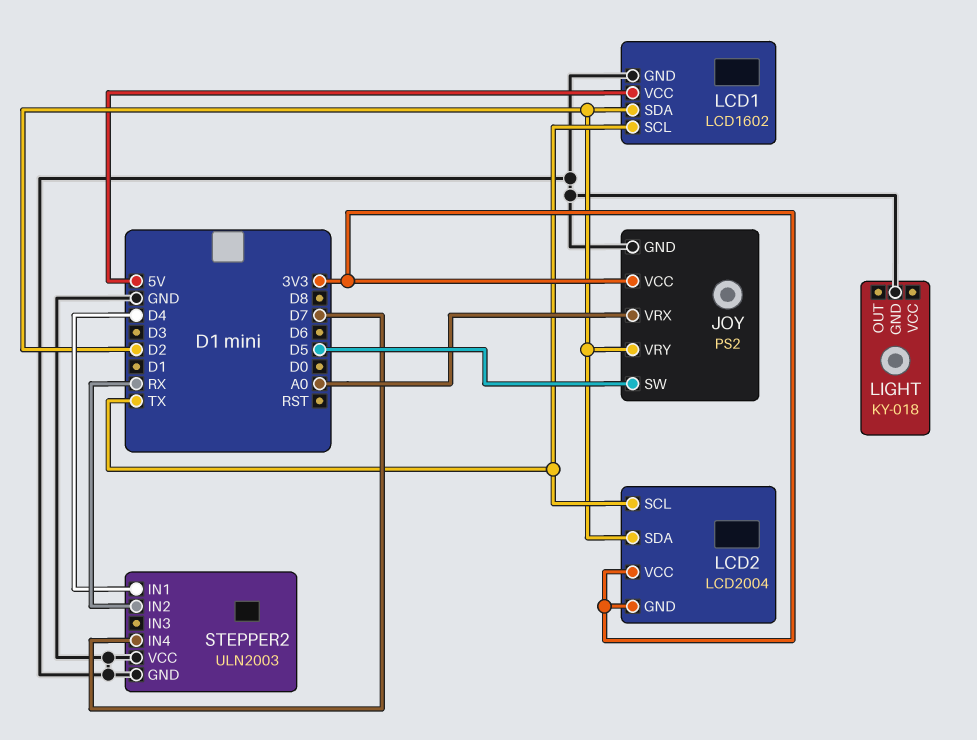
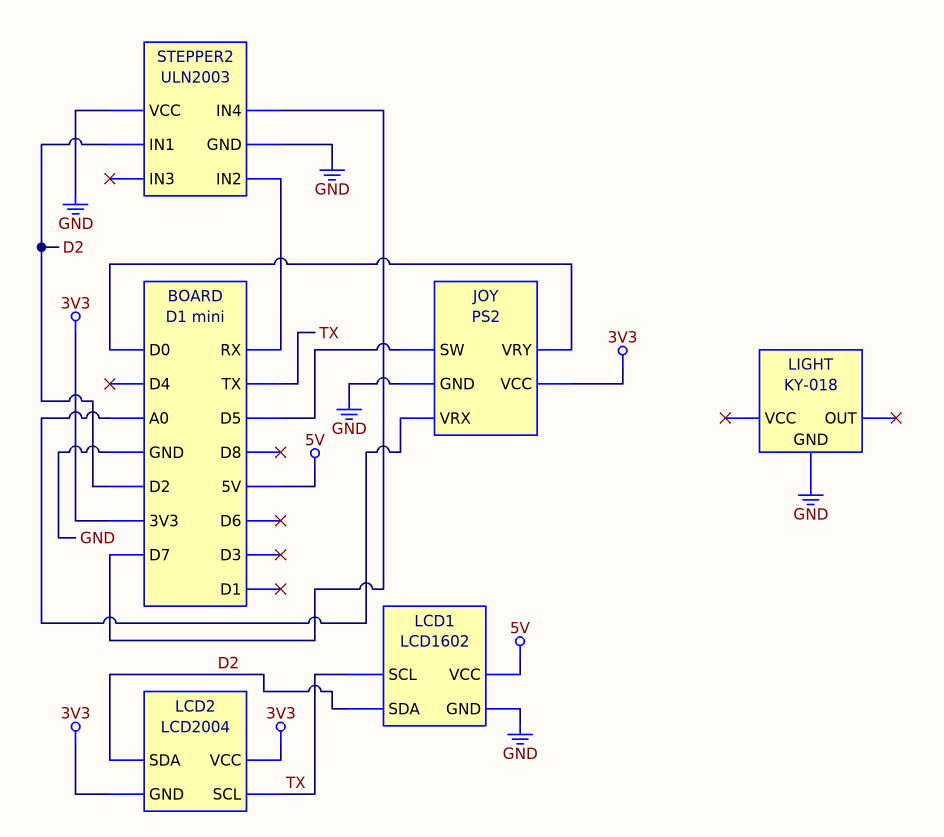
JOY pin VRY: D2 -> D0
STEPPER2 pin IN1: D4 -> D2

